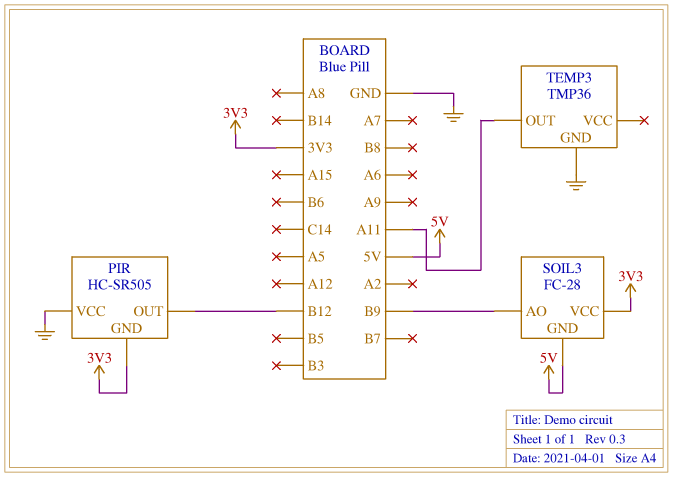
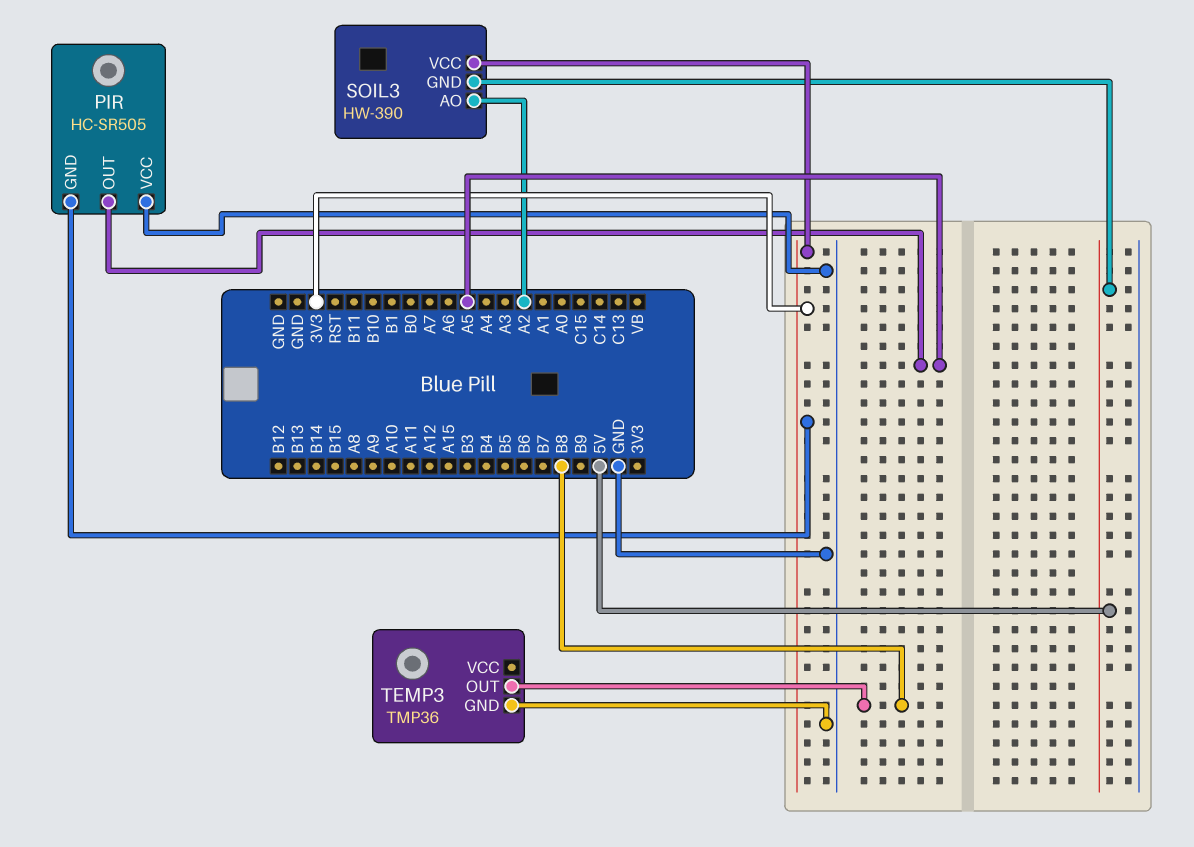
PIR pin OUT: B12 -> A5
SOIL3: FC-28 -> HW-390
SOIL3 pin AO: B9 -> A2
TEMP3 pin OUT: A11 -> B8

